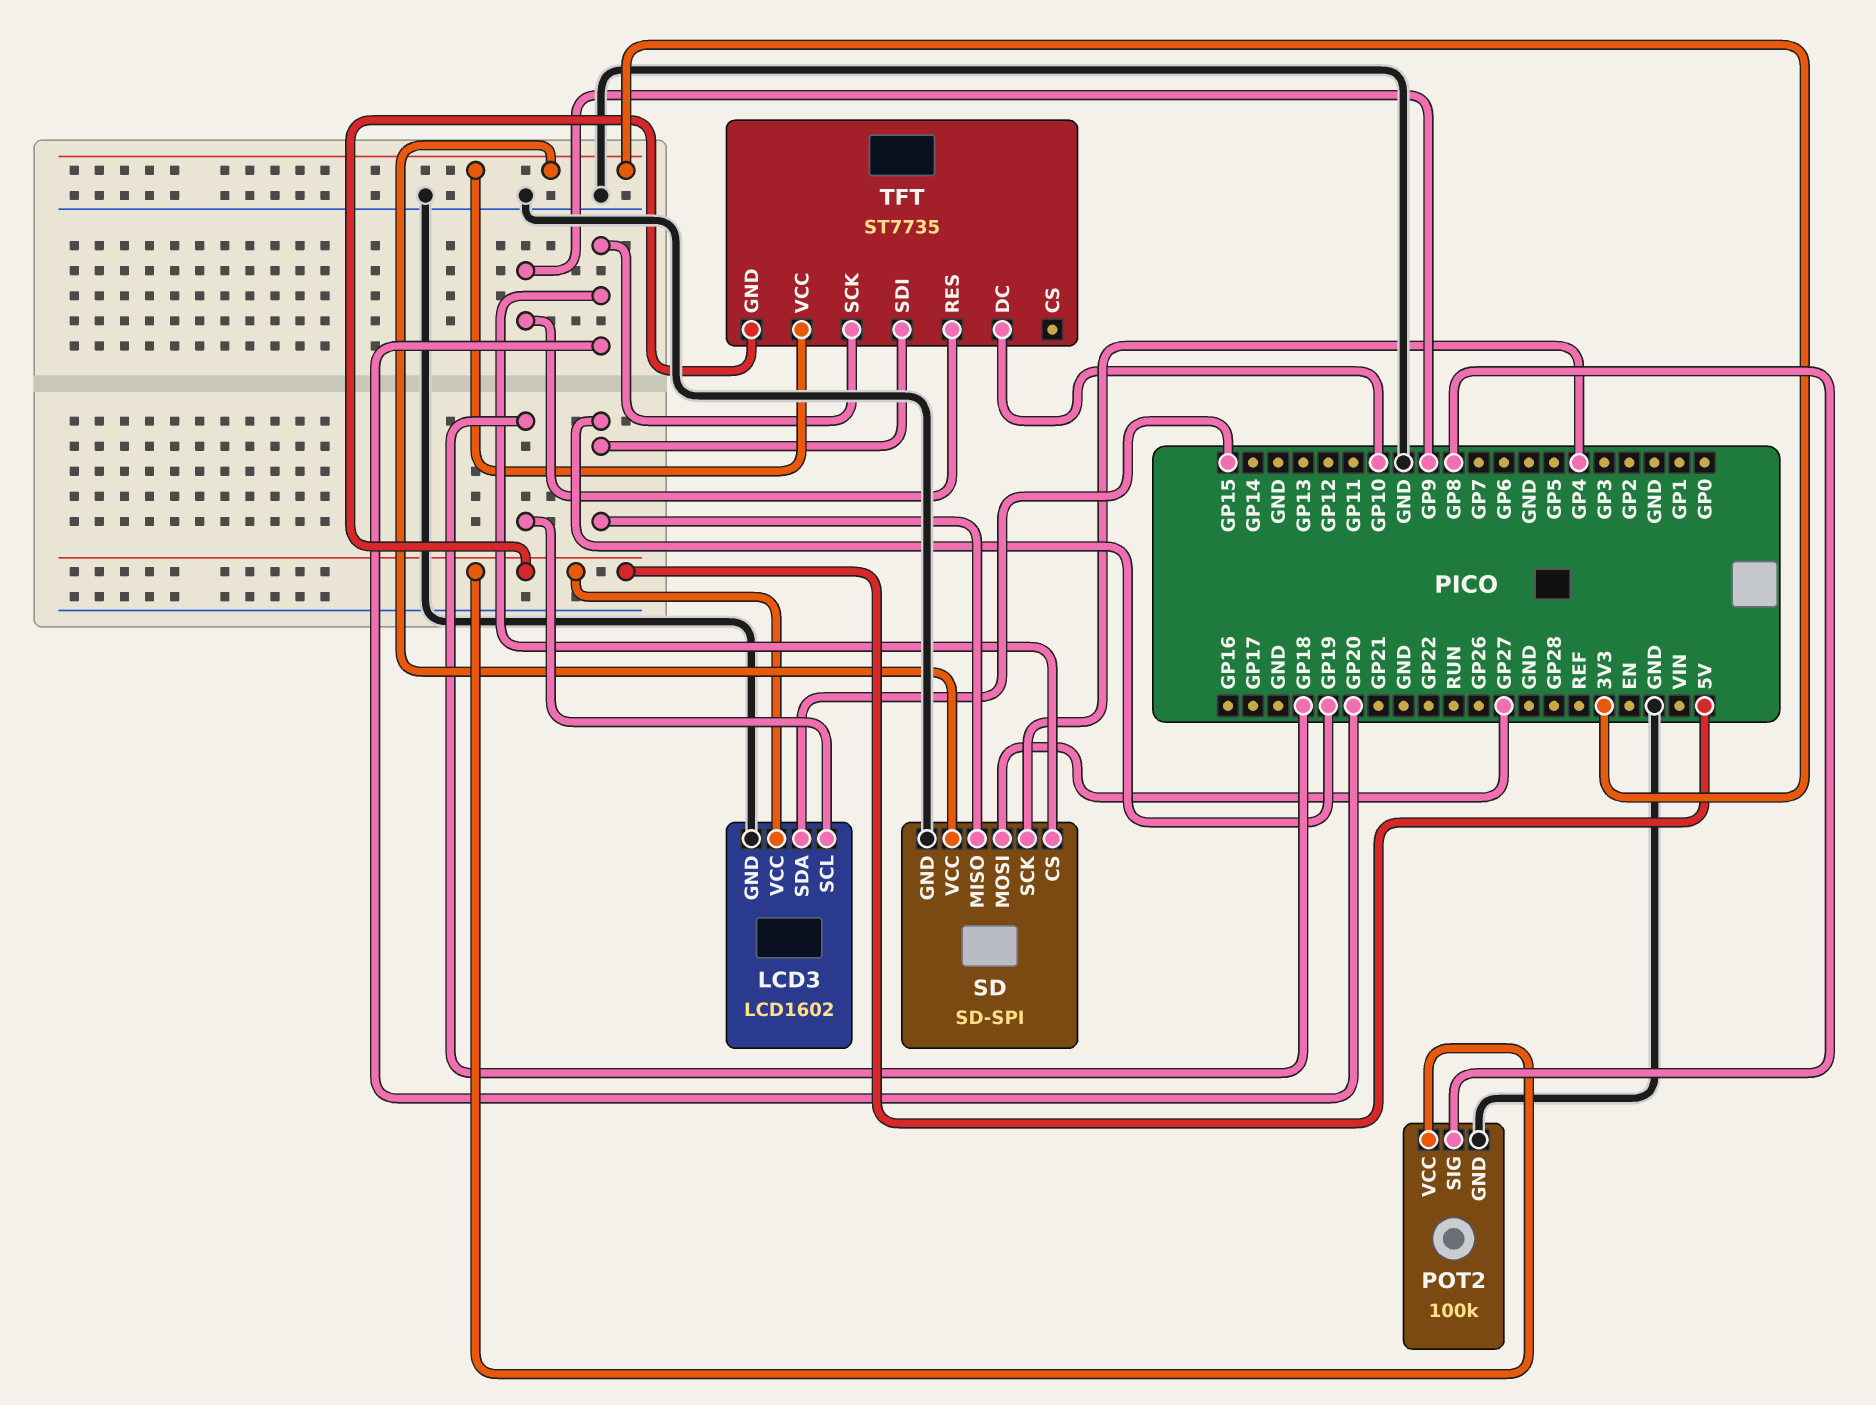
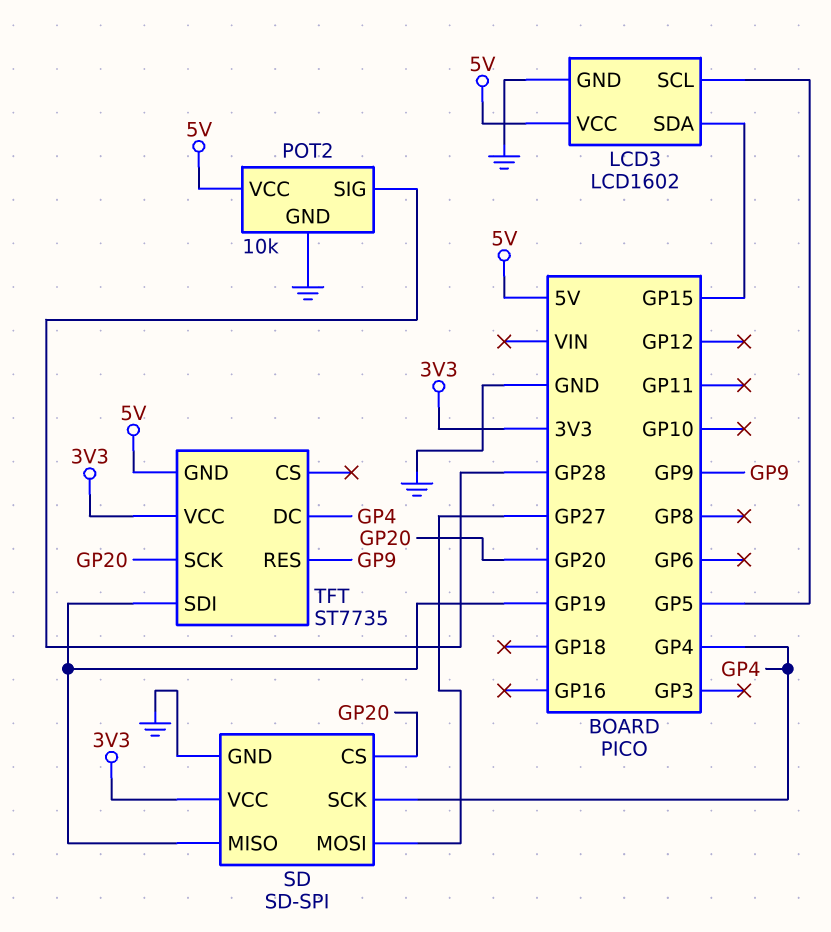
LCD3 pin SCL: GP18 -> GP5
POT2: 100k -> 10k
POT2 pin SIG: GP8 -> GP28
TFT pin DC: GP10 -> GP4

